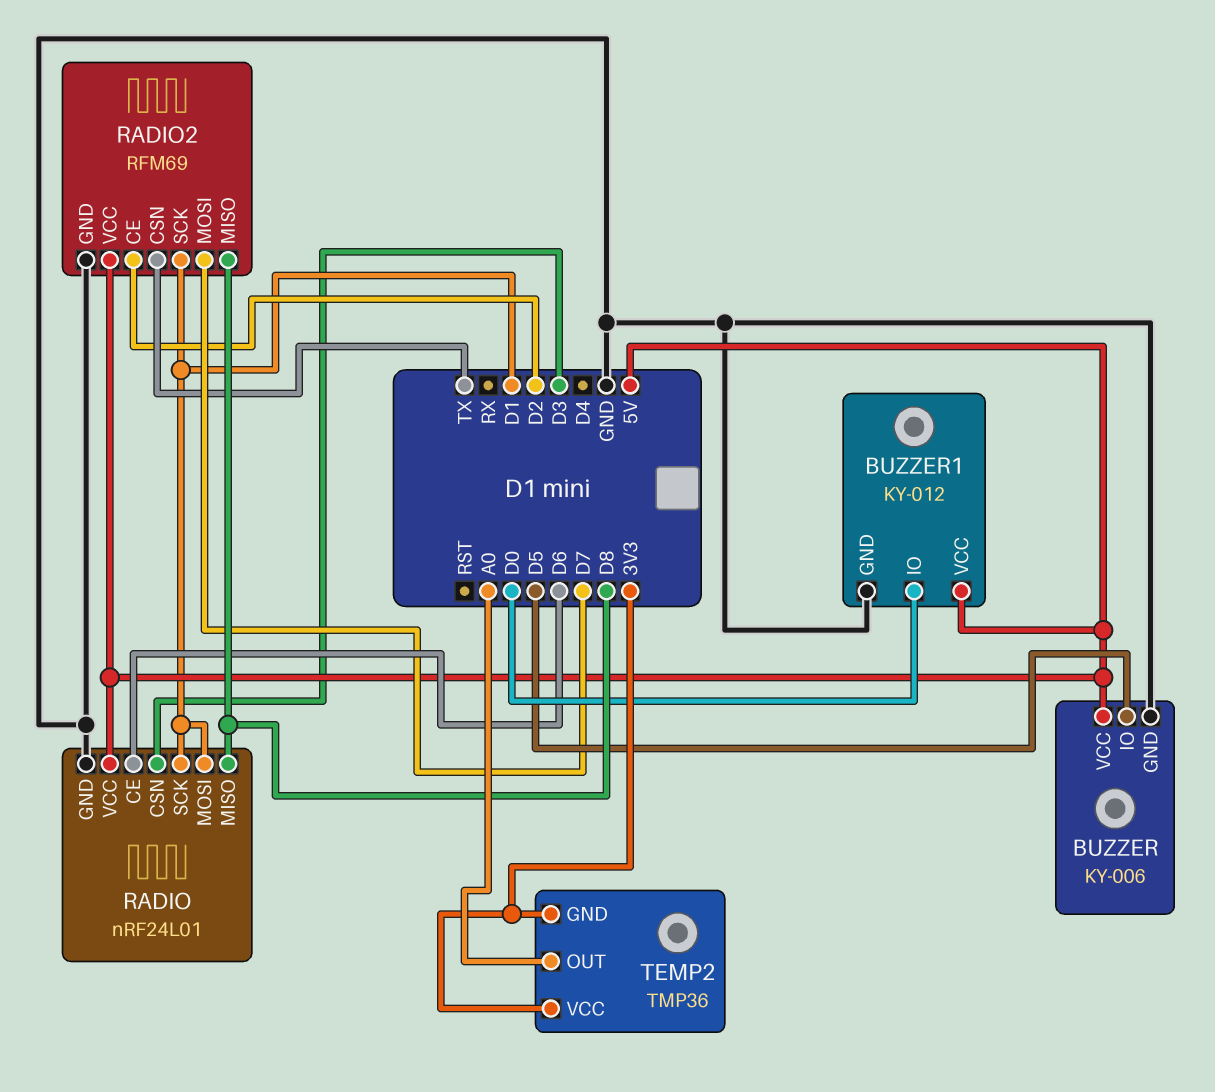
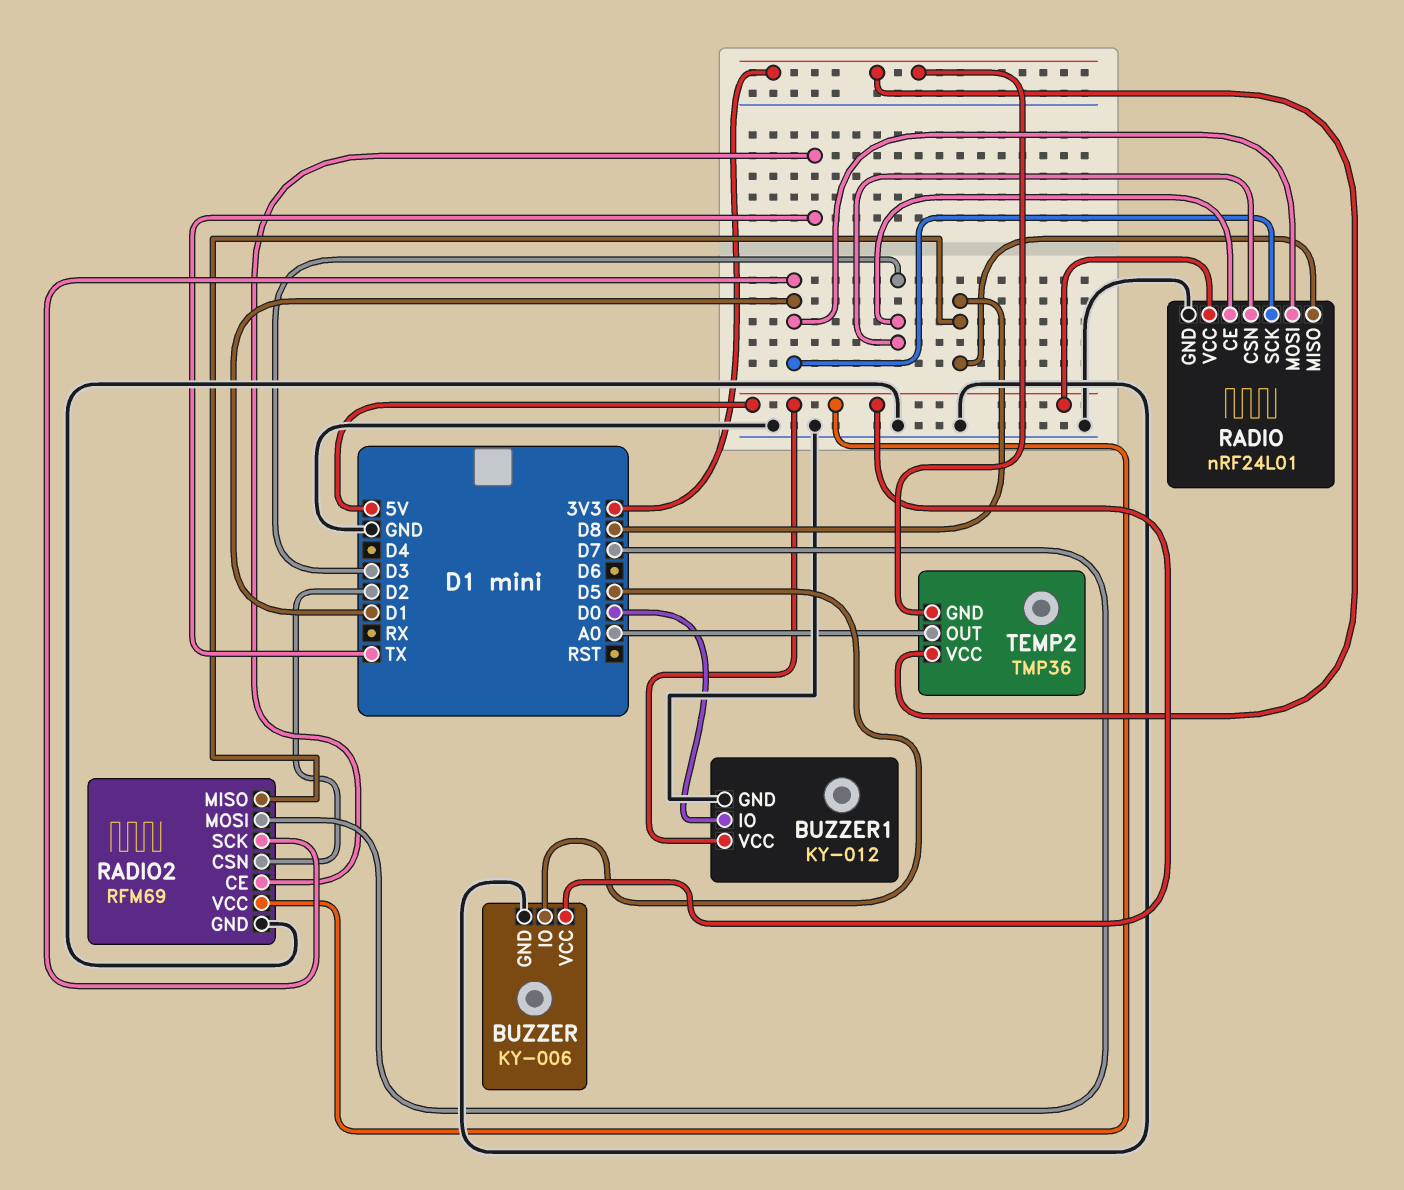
RADIO pin CE: D6 -> D3
RADIO2 pin CE: D2 -> TX
RADIO2 pin CSN: TX -> D2

